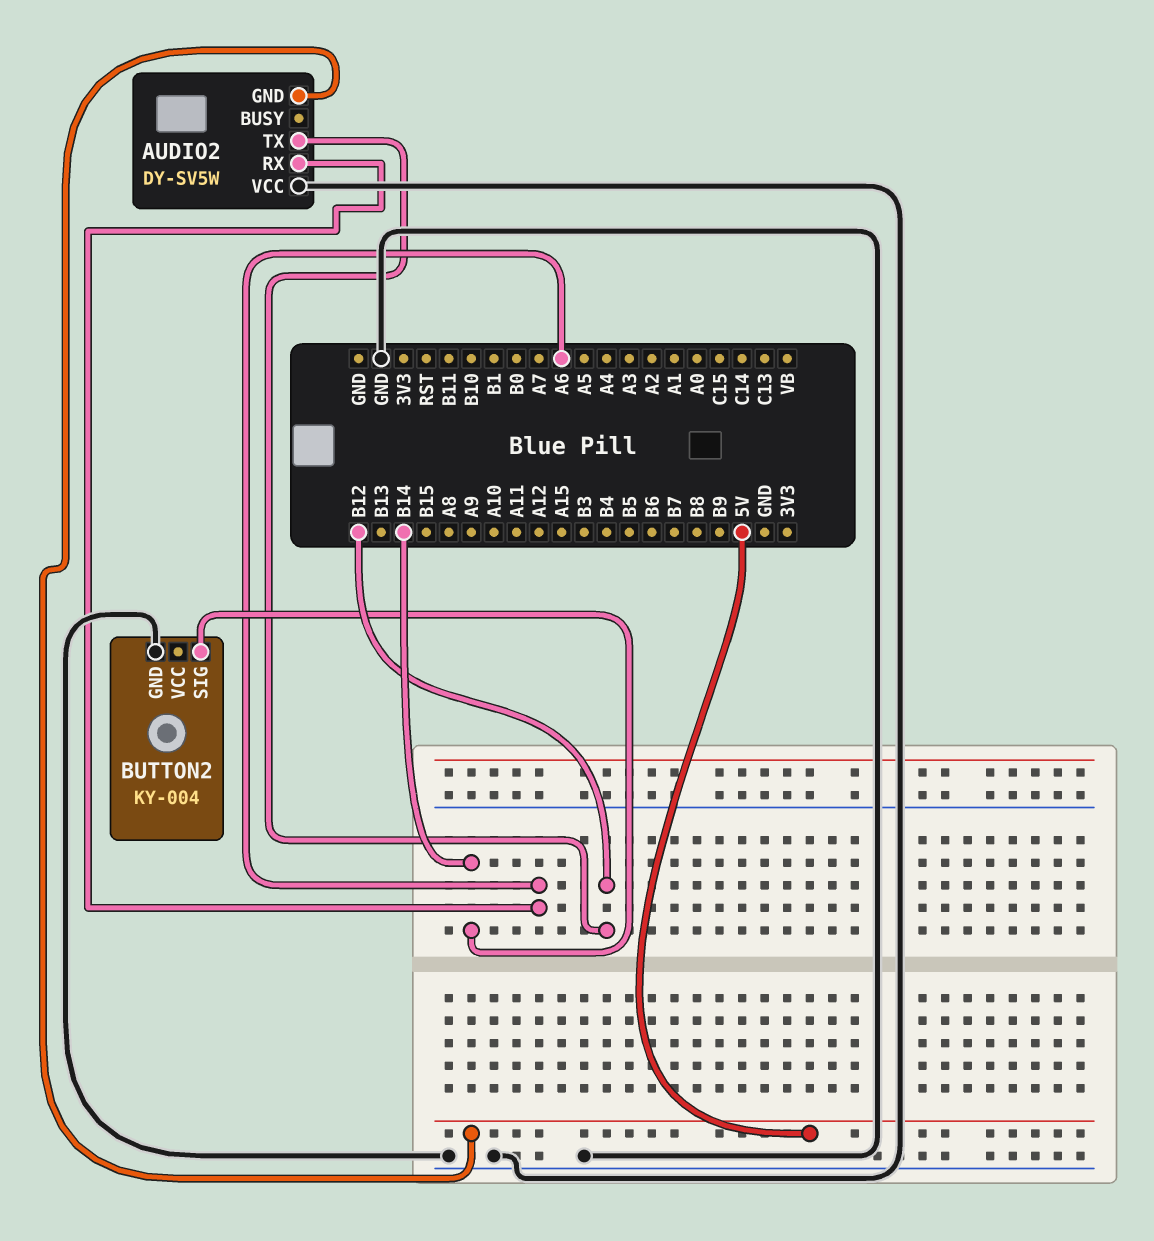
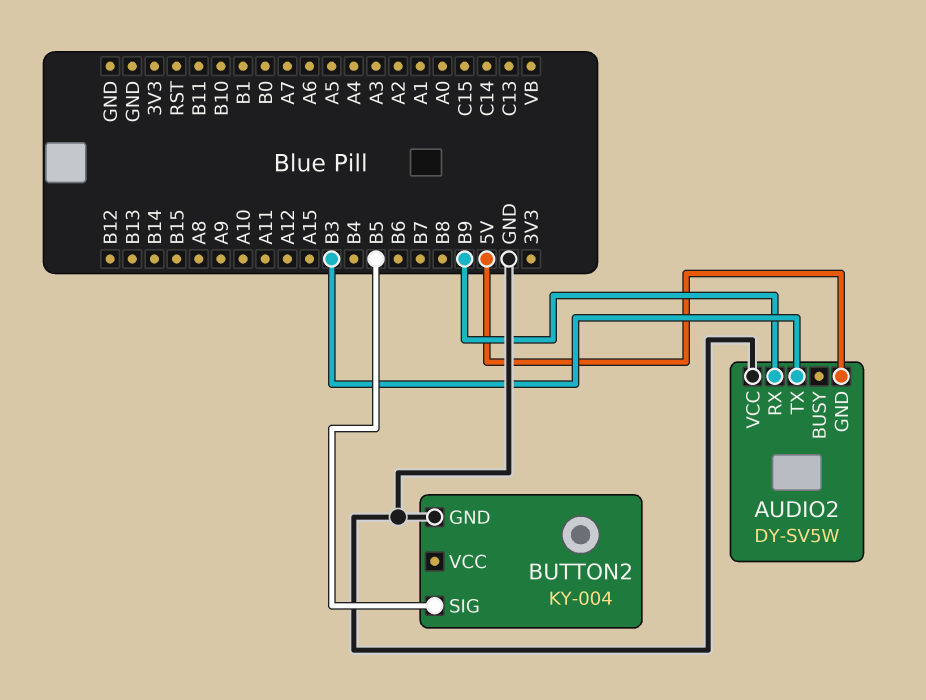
AUDIO2 pin RX: A6 -> B9
AUDIO2 pin TX: B12 -> B3
BUTTON2 pin SIG: B14 -> B5

